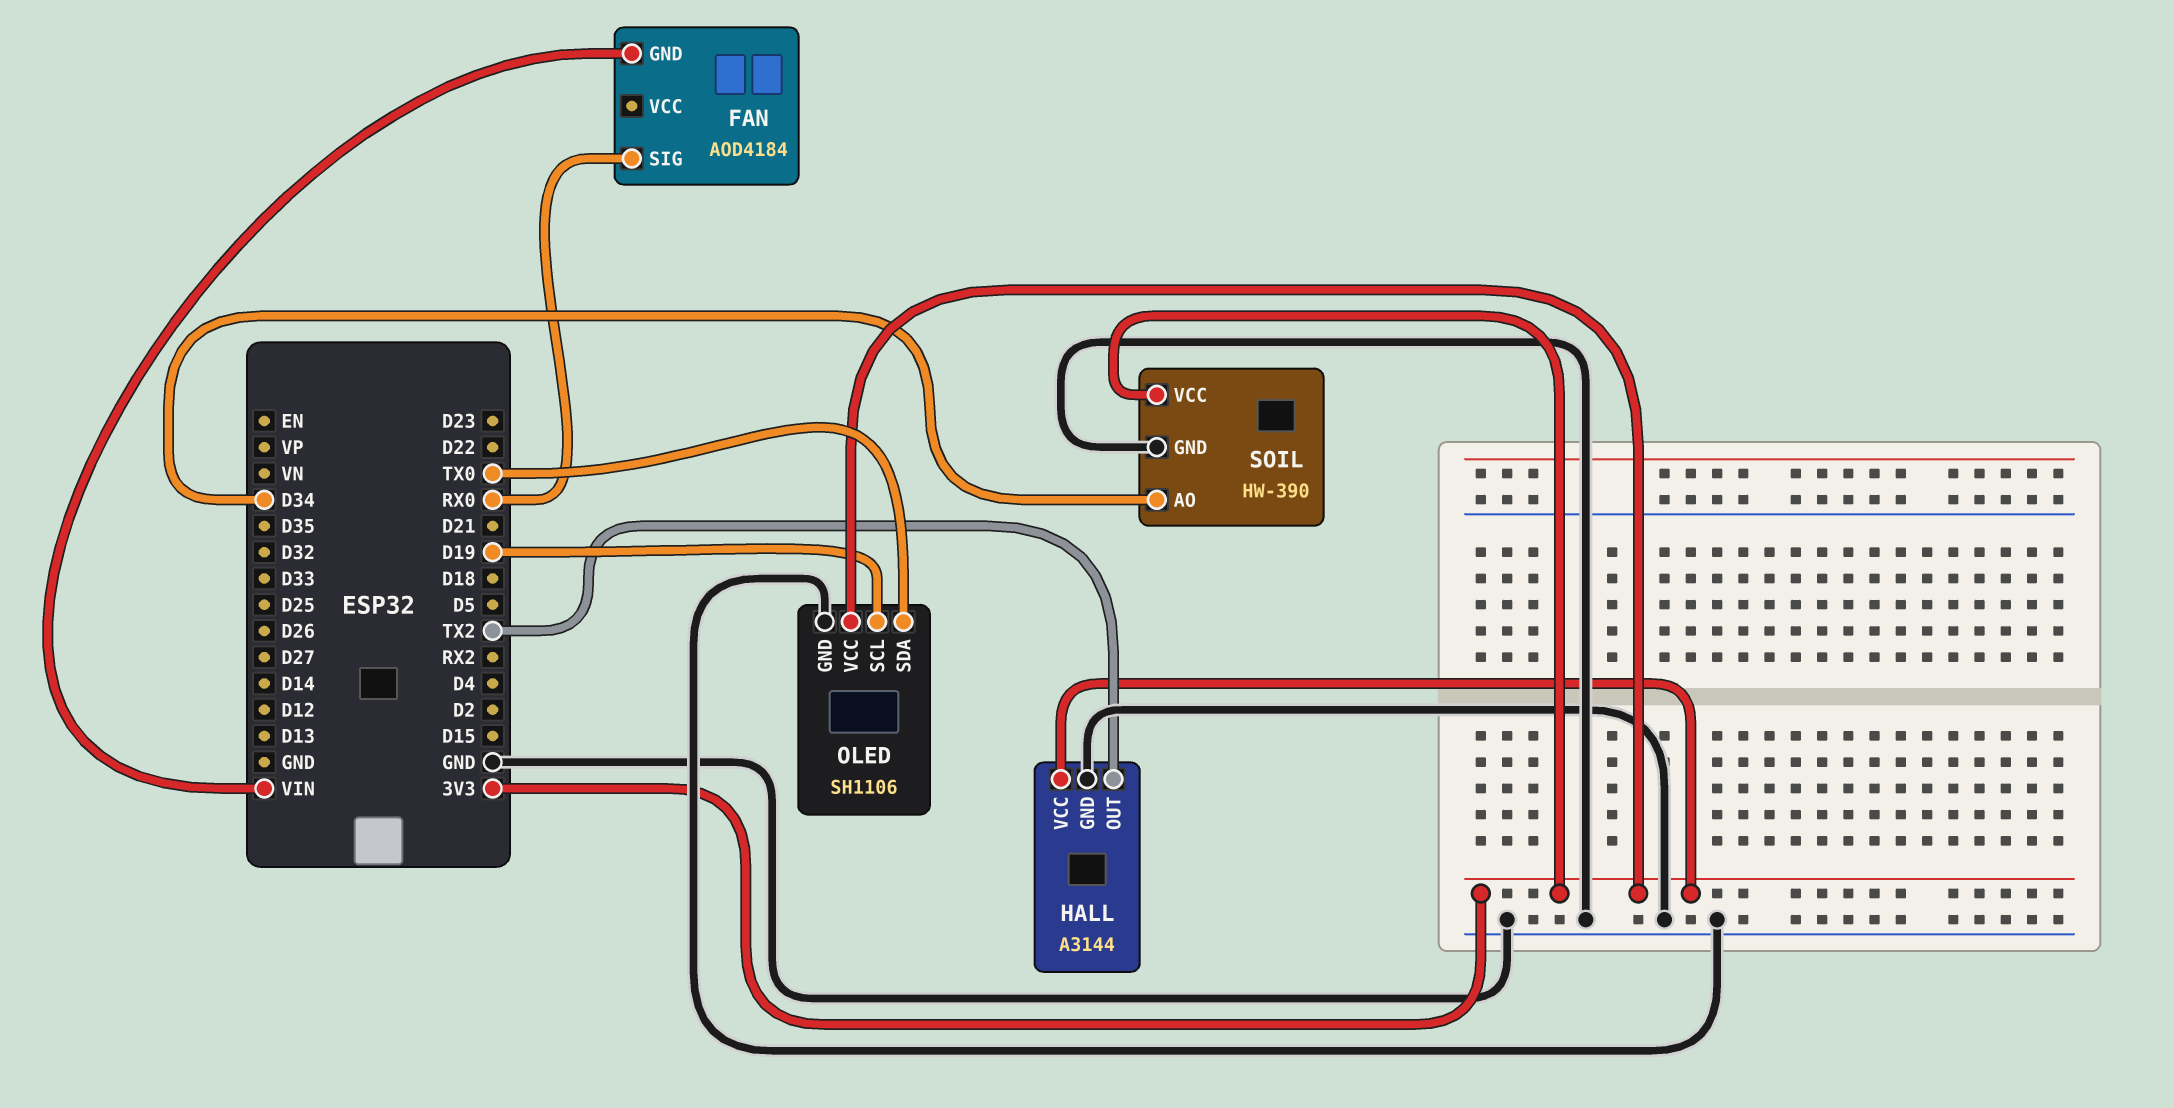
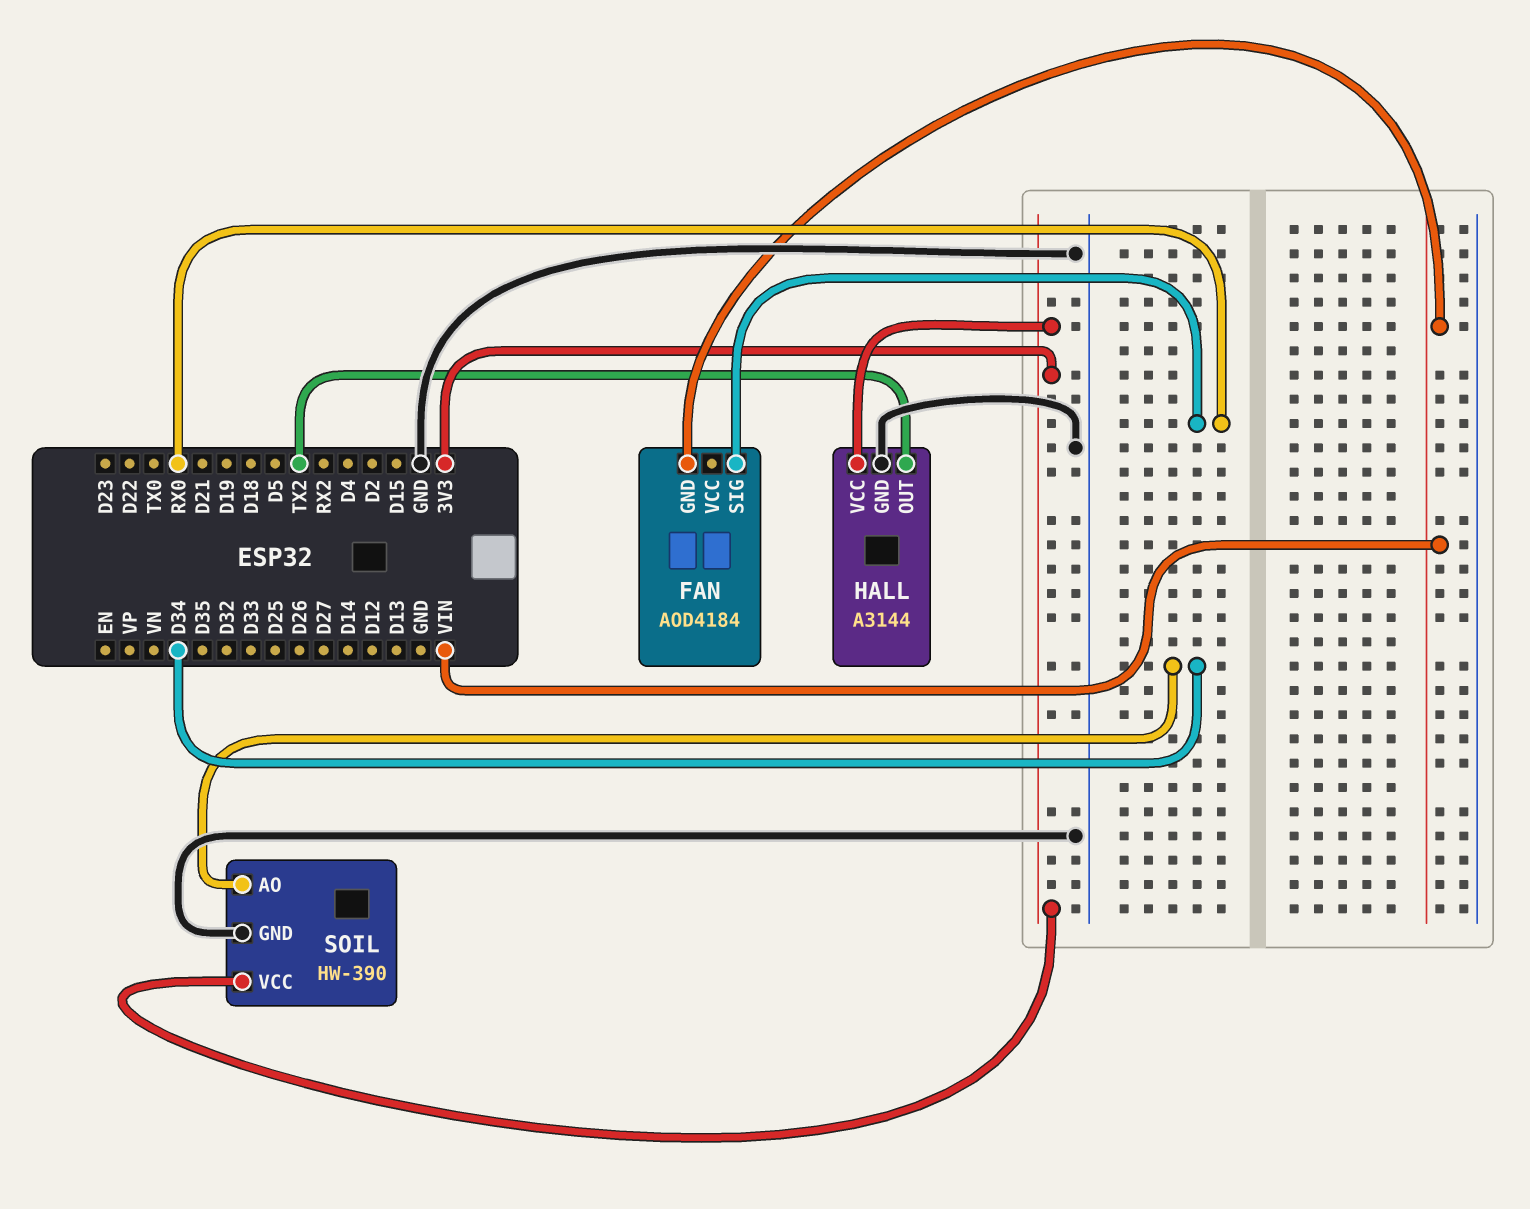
OLED: SH1106 -> none
OLED pin GND: GND -> none
OLED pin SCL: D19 -> none
OLED pin SDA: TX0 -> none
OLED pin VCC: 3V3 -> none

